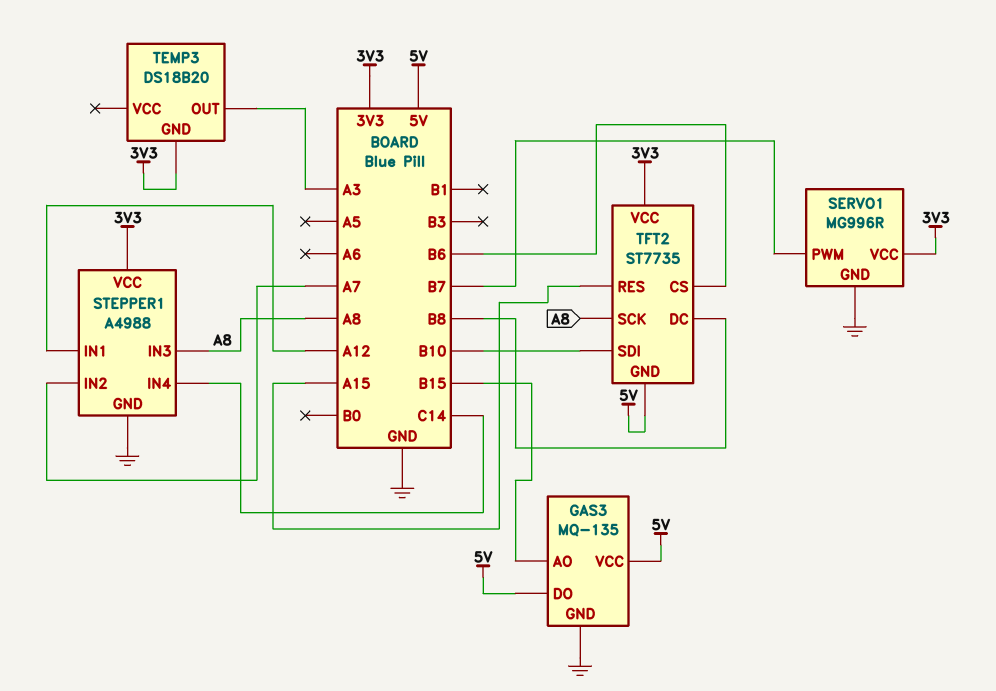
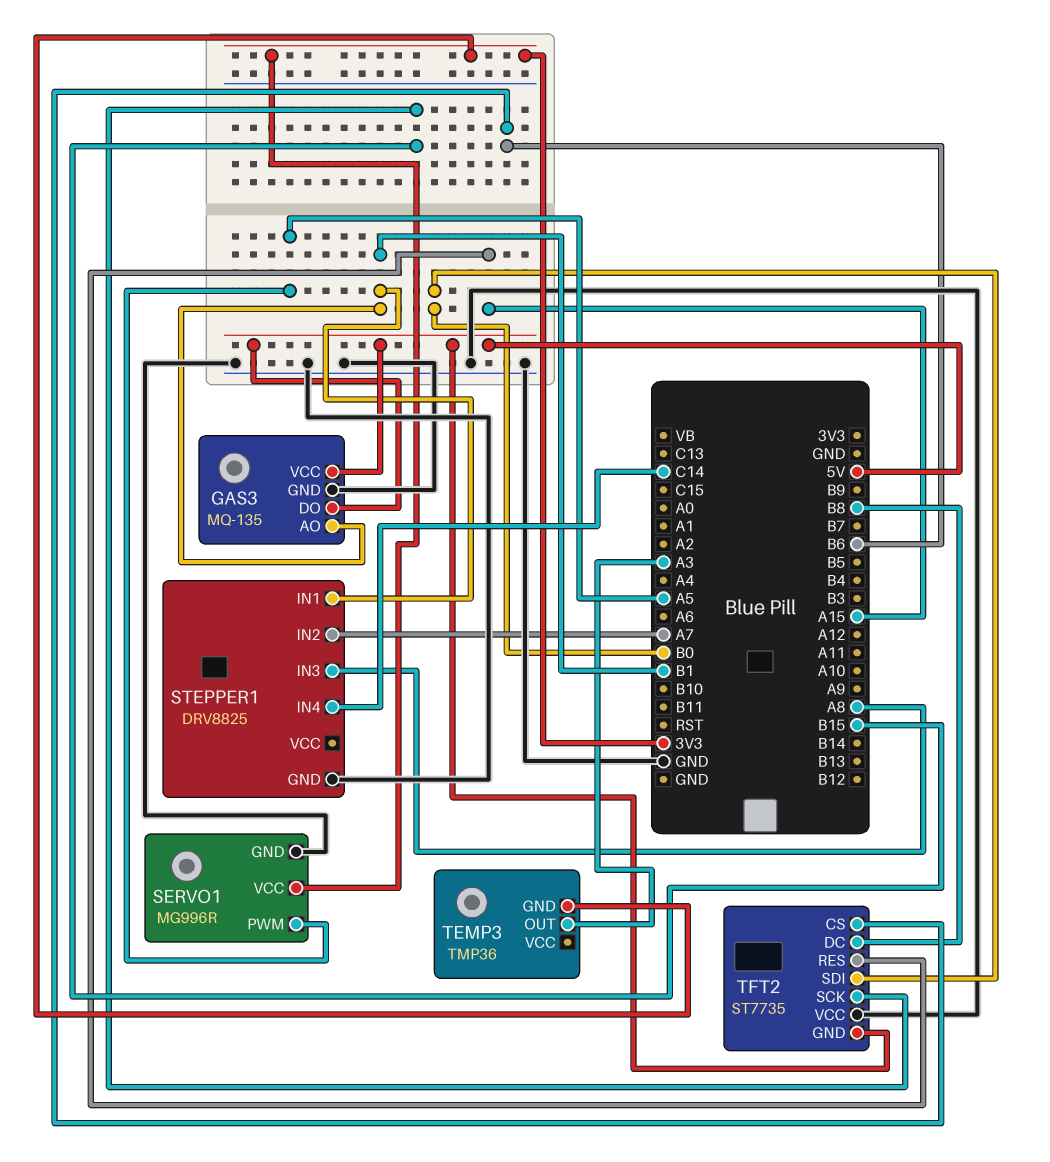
GAS3 pin AO: B15 -> B1
SERVO1 pin PWM: B7 -> A5
STEPPER1: A4988 -> DRV8825
STEPPER1 pin IN1: A12 -> B1
STEPPER1 pin VCC: 3V3 -> none
TEMP3: DS18B20 -> TMP36
TFT2 pin SCK: A8 -> B15
TFT2 pin SDI: B10 -> B0
TFT2 pin VCC: 3V3 -> GND

